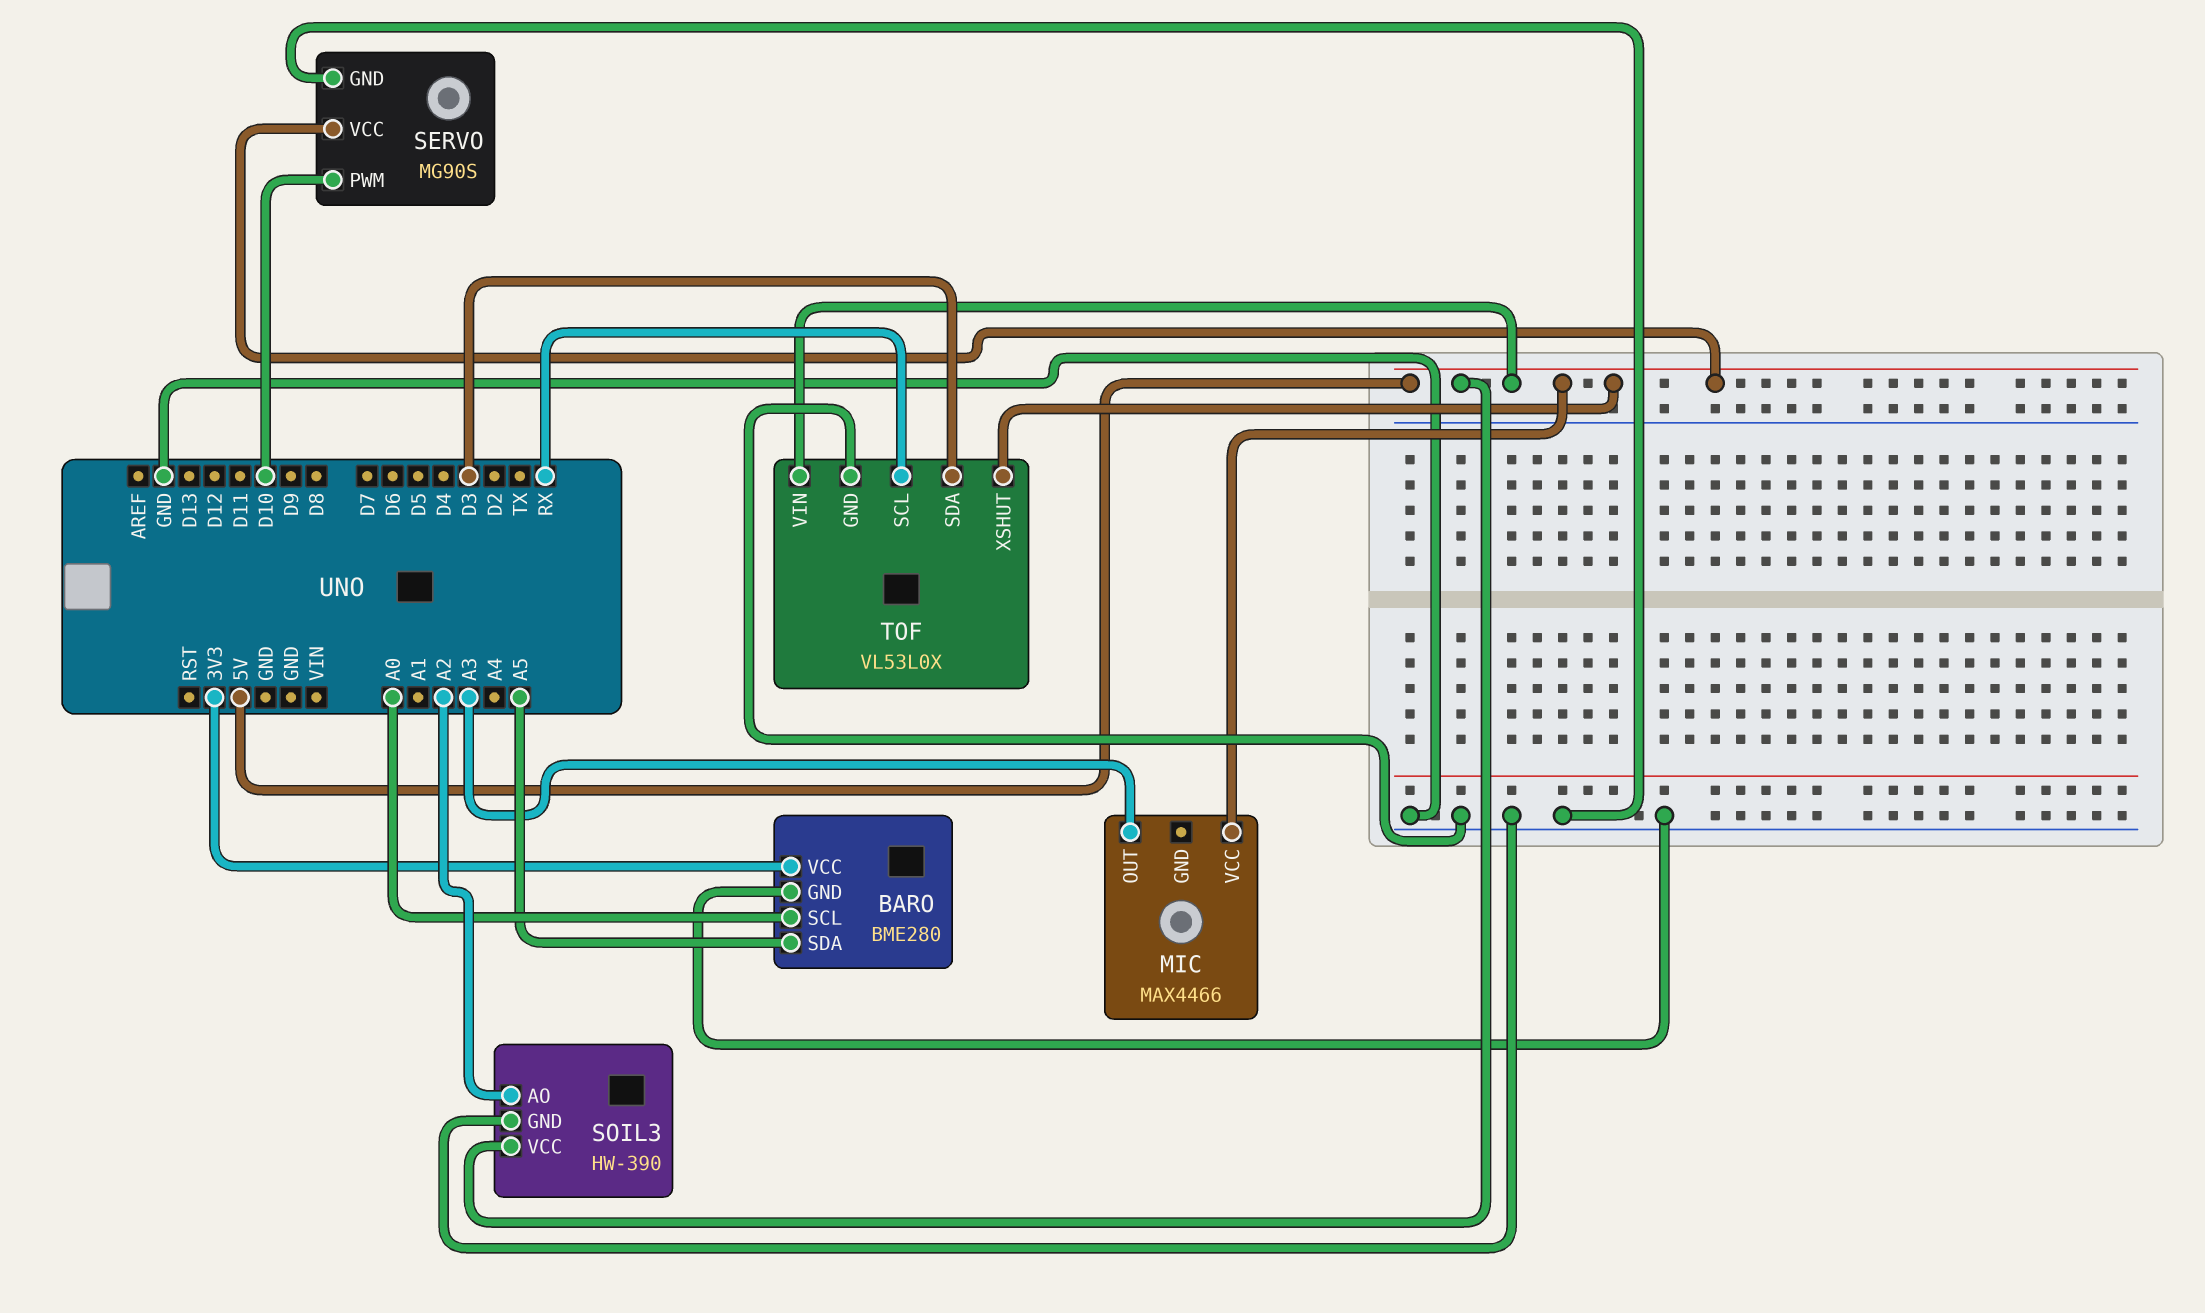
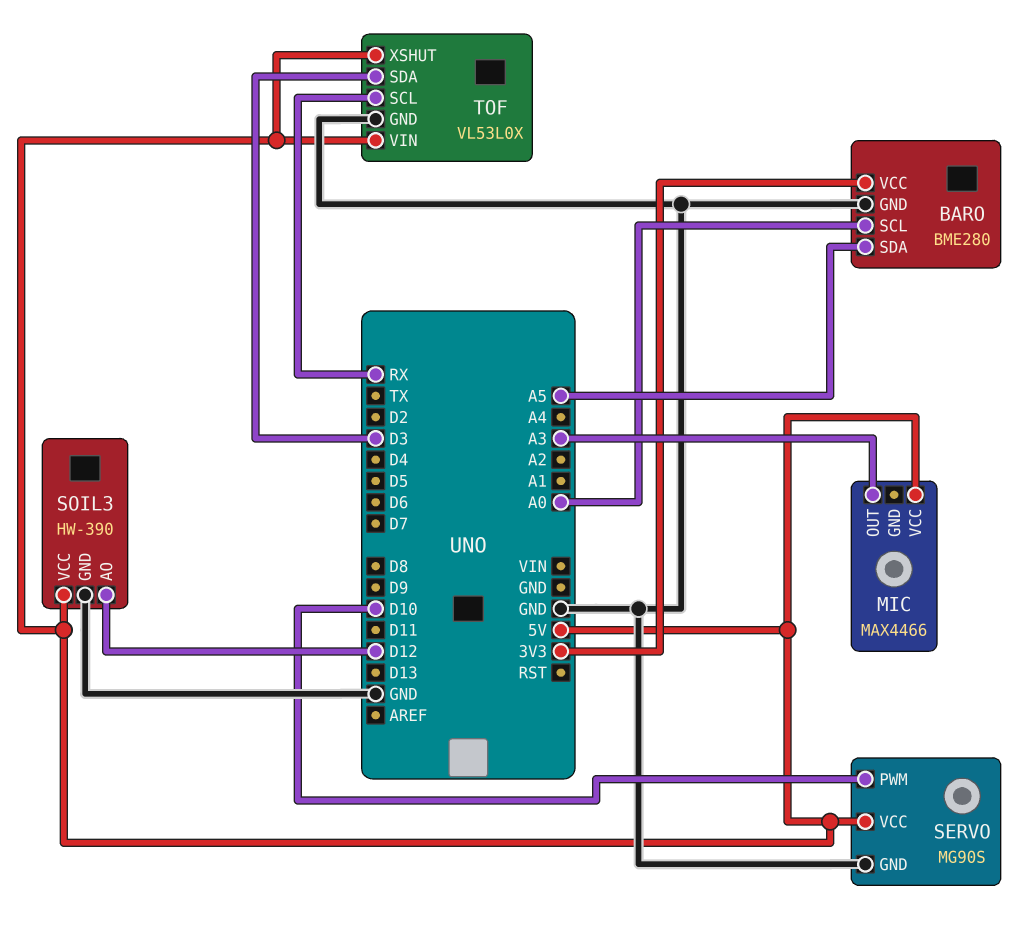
SOIL3 pin AO: A2 -> D12

